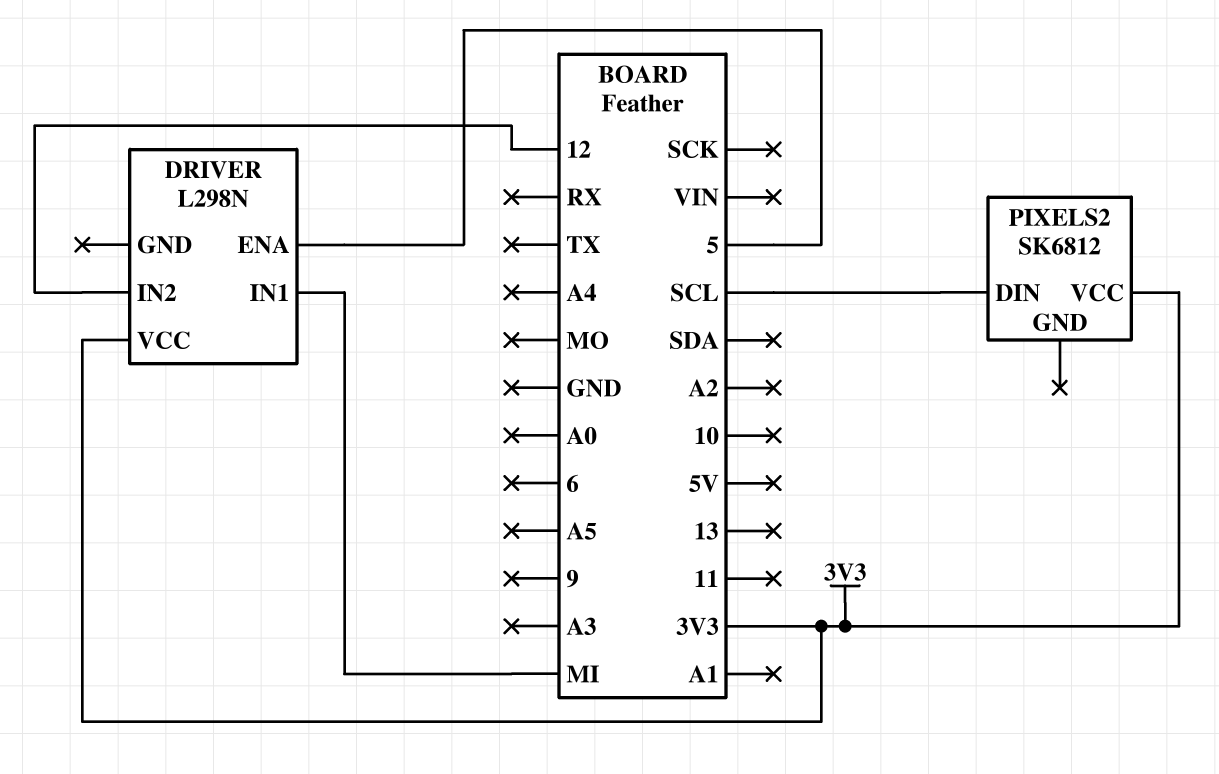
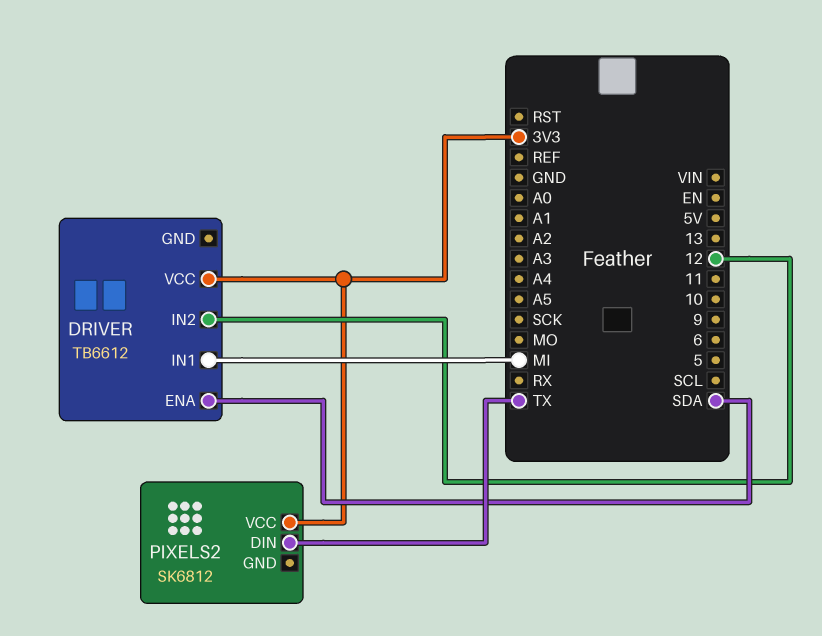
DRIVER: L298N -> TB6612
DRIVER pin ENA: 5 -> SDA
PIXELS2 pin DIN: SCL -> TX

